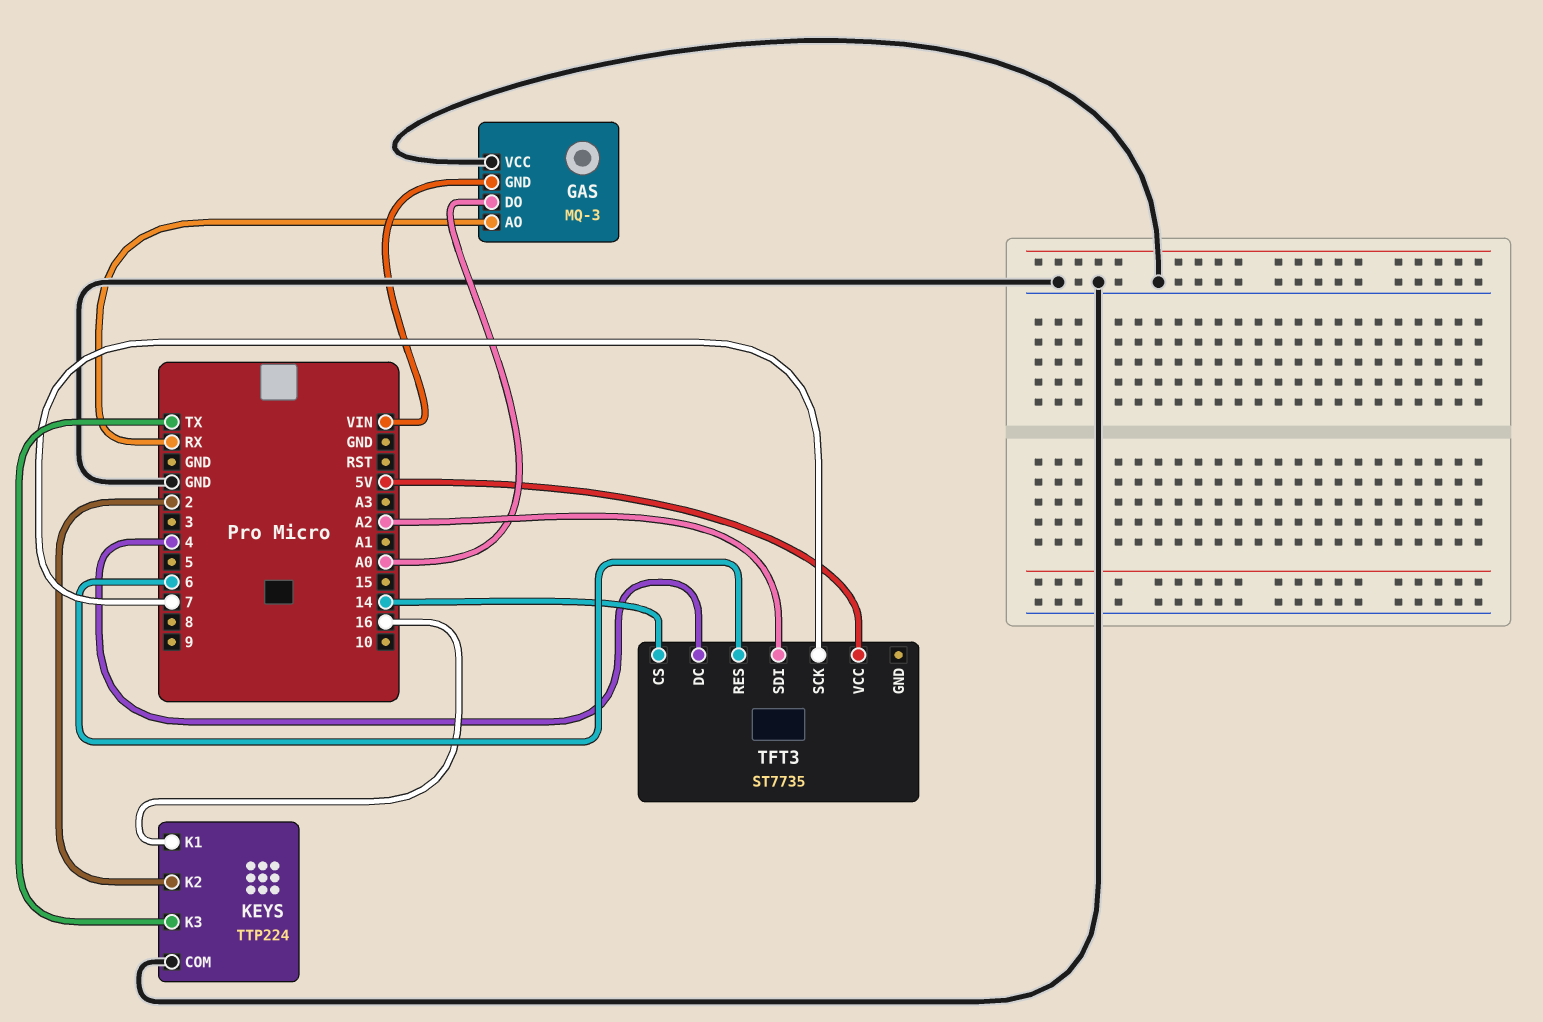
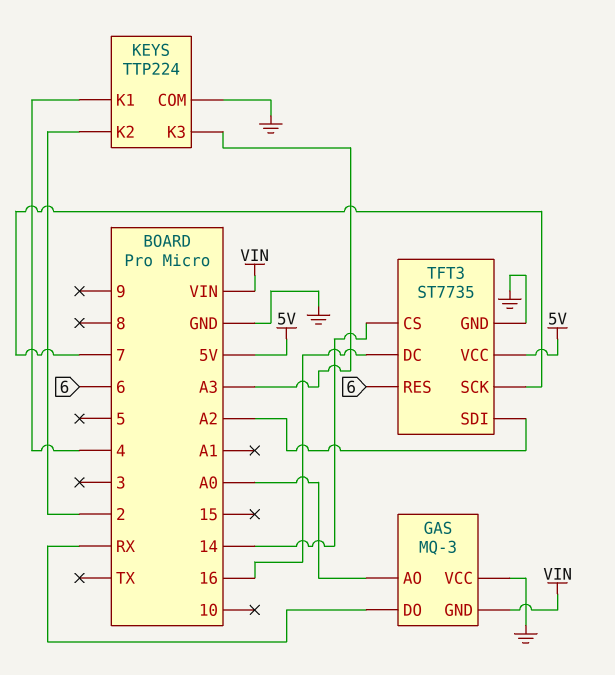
GAS pin AO: RX -> A0
GAS pin DO: A0 -> RX
KEYS pin K1: 16 -> 4
KEYS pin K3: TX -> A3
TFT3 pin DC: 4 -> 16
TFT3 pin GND: none -> GND

